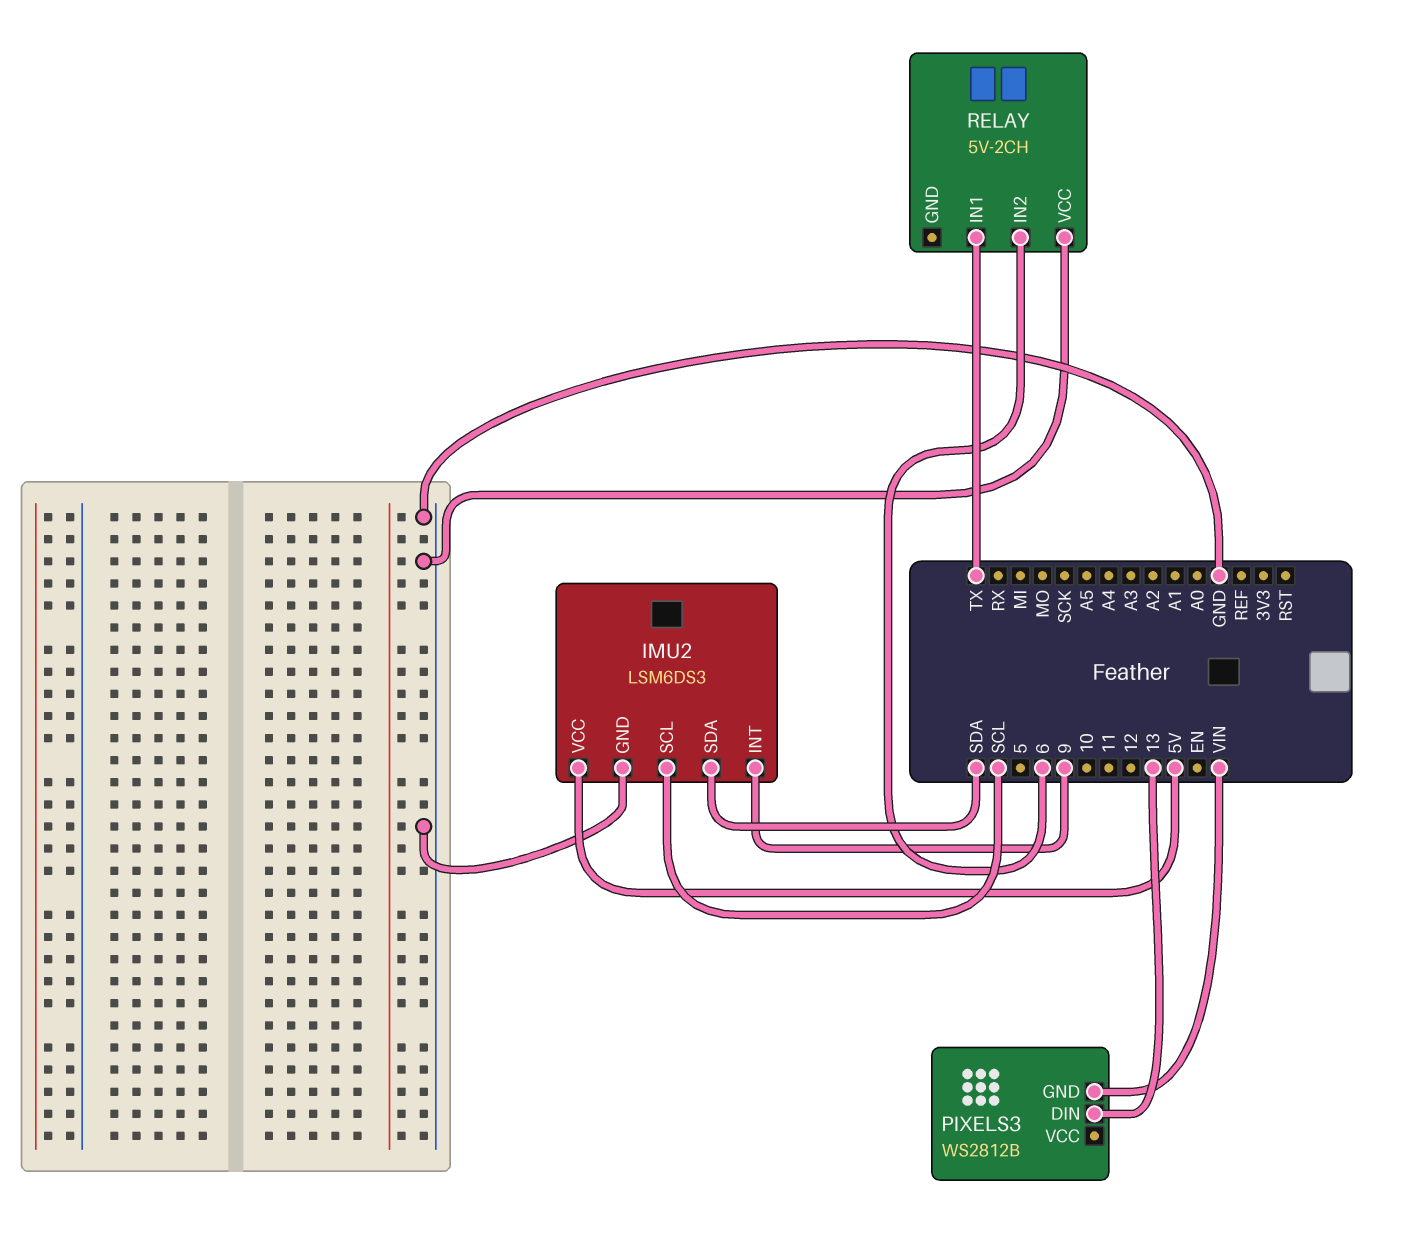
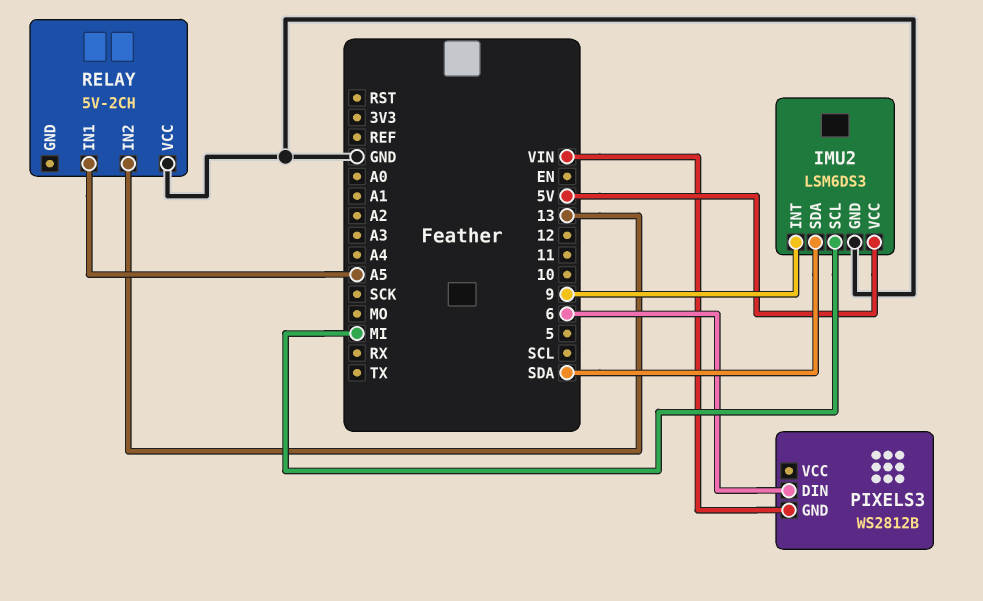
IMU2 pin SCL: SCL -> MI
PIXELS3 pin DIN: 13 -> 6
RELAY pin IN1: TX -> A5
RELAY pin IN2: 6 -> 13

